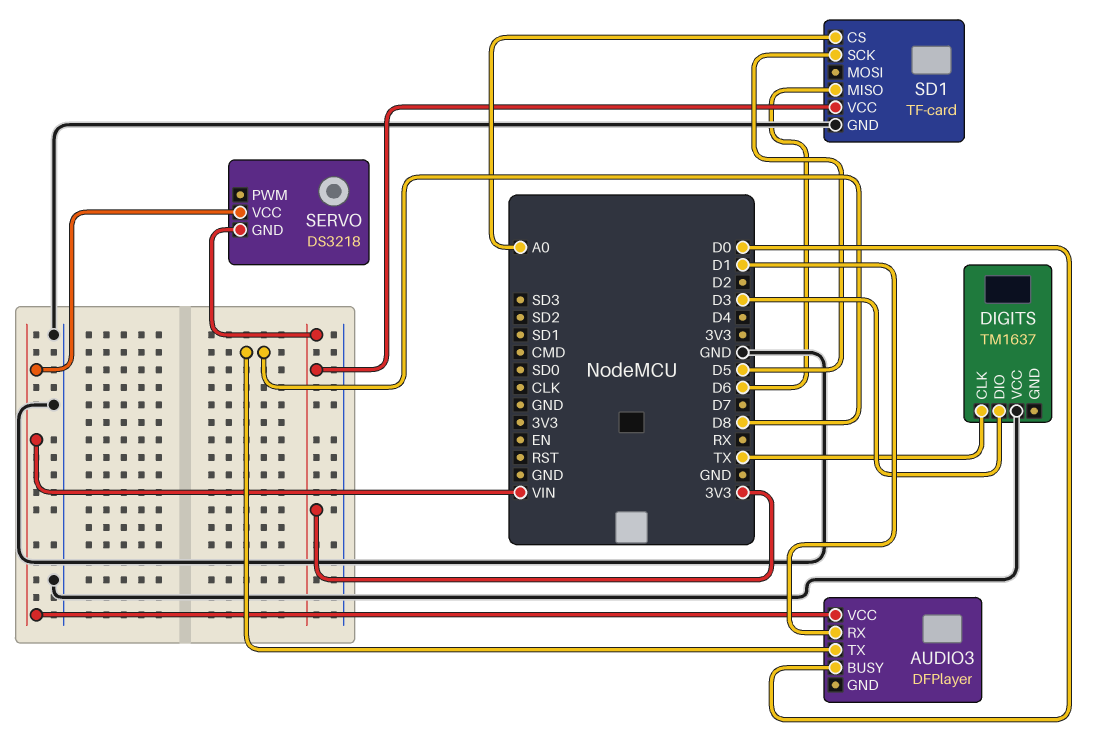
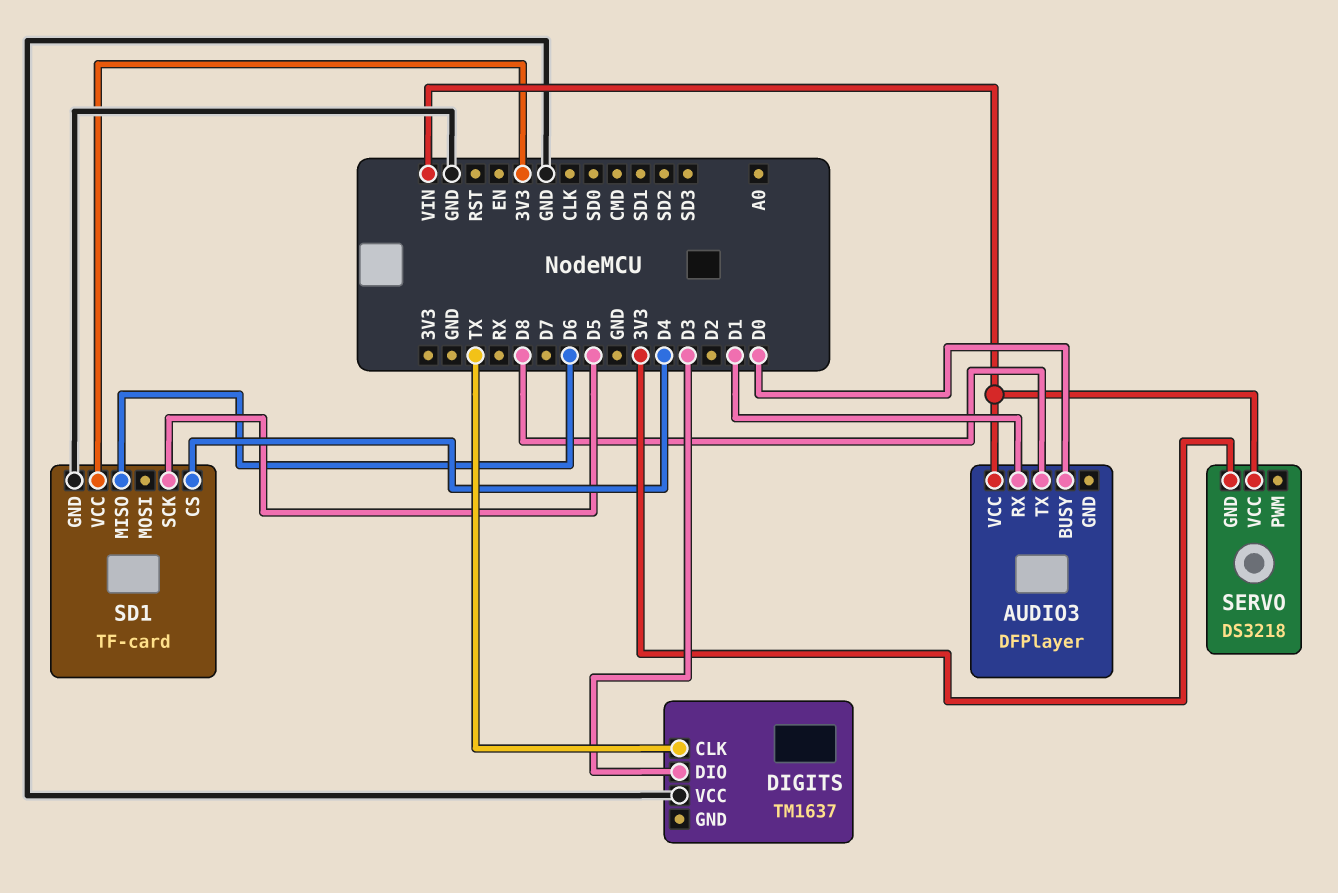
SD1 pin CS: A0 -> D4

